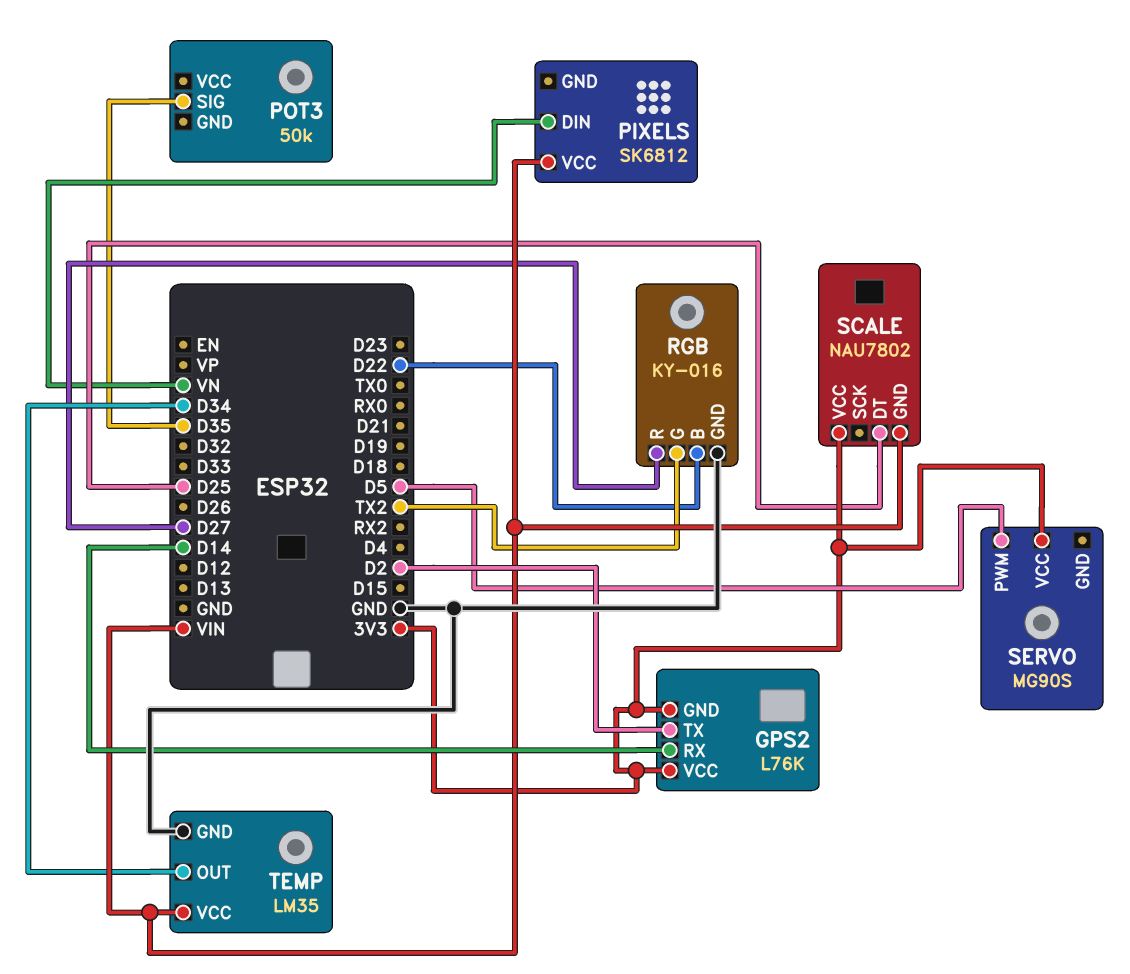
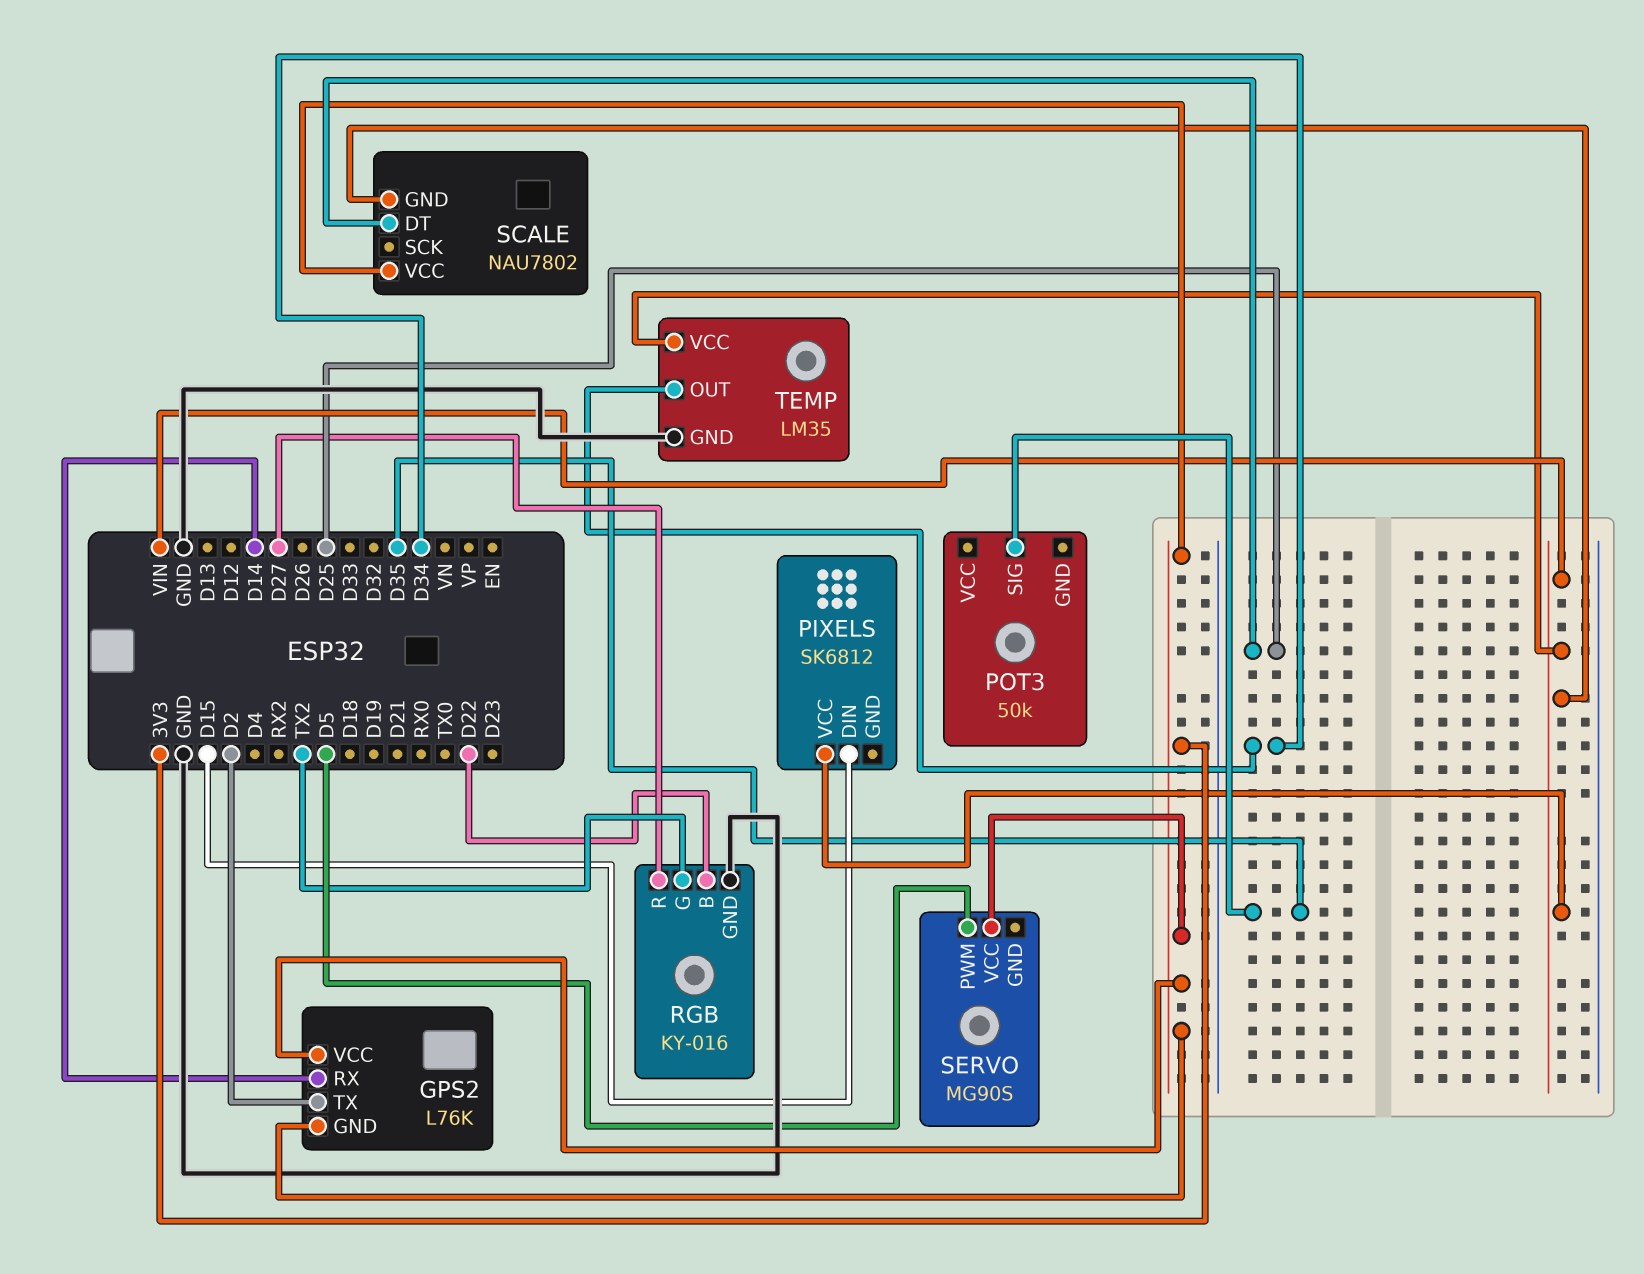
PIXELS pin DIN: VN -> D15

